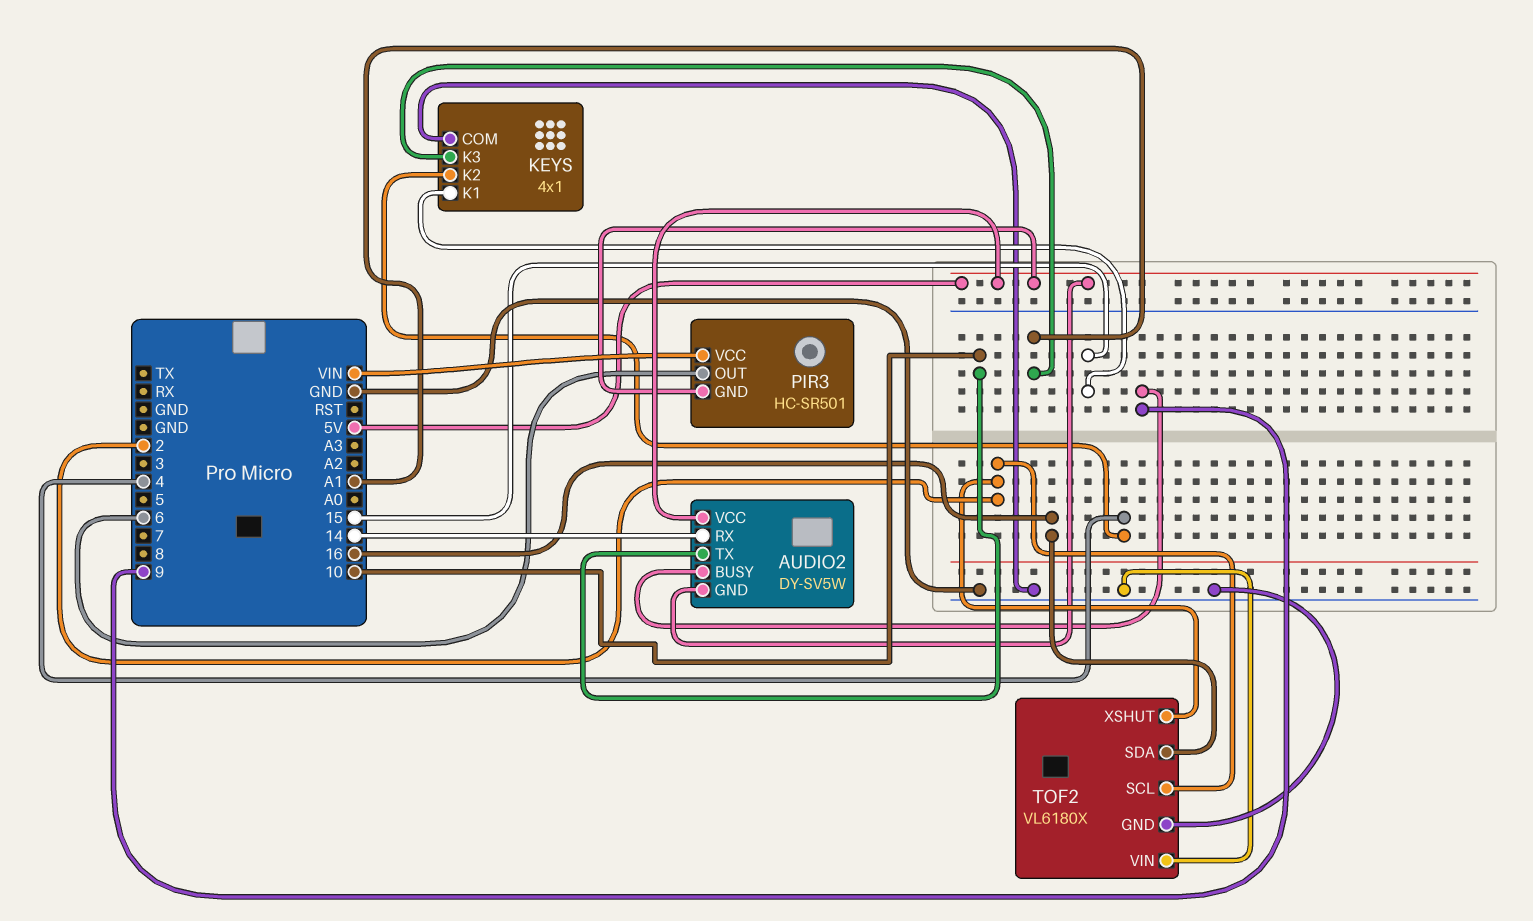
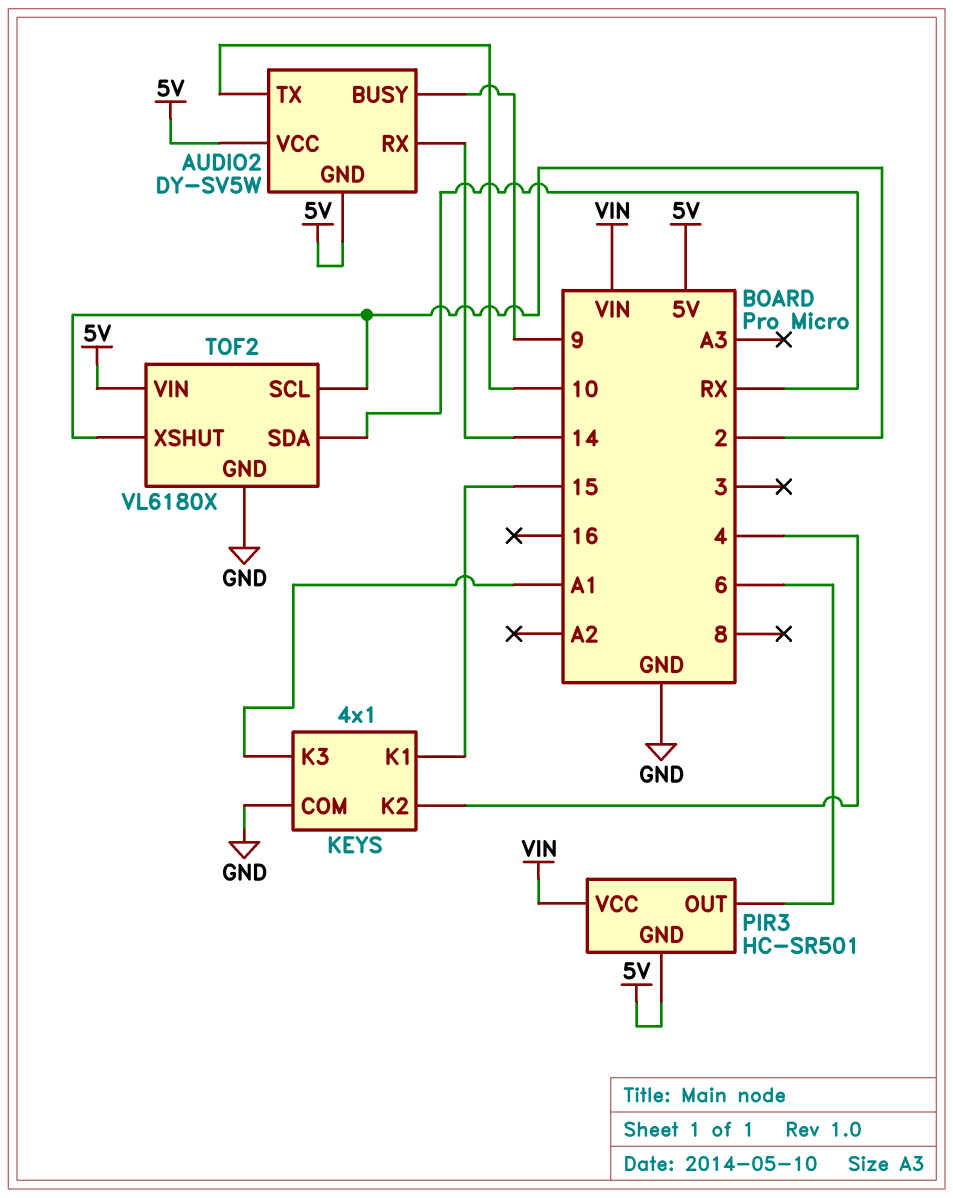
TOF2 pin SDA: 16 -> RX
TOF2 pin VIN: GND -> 5V

